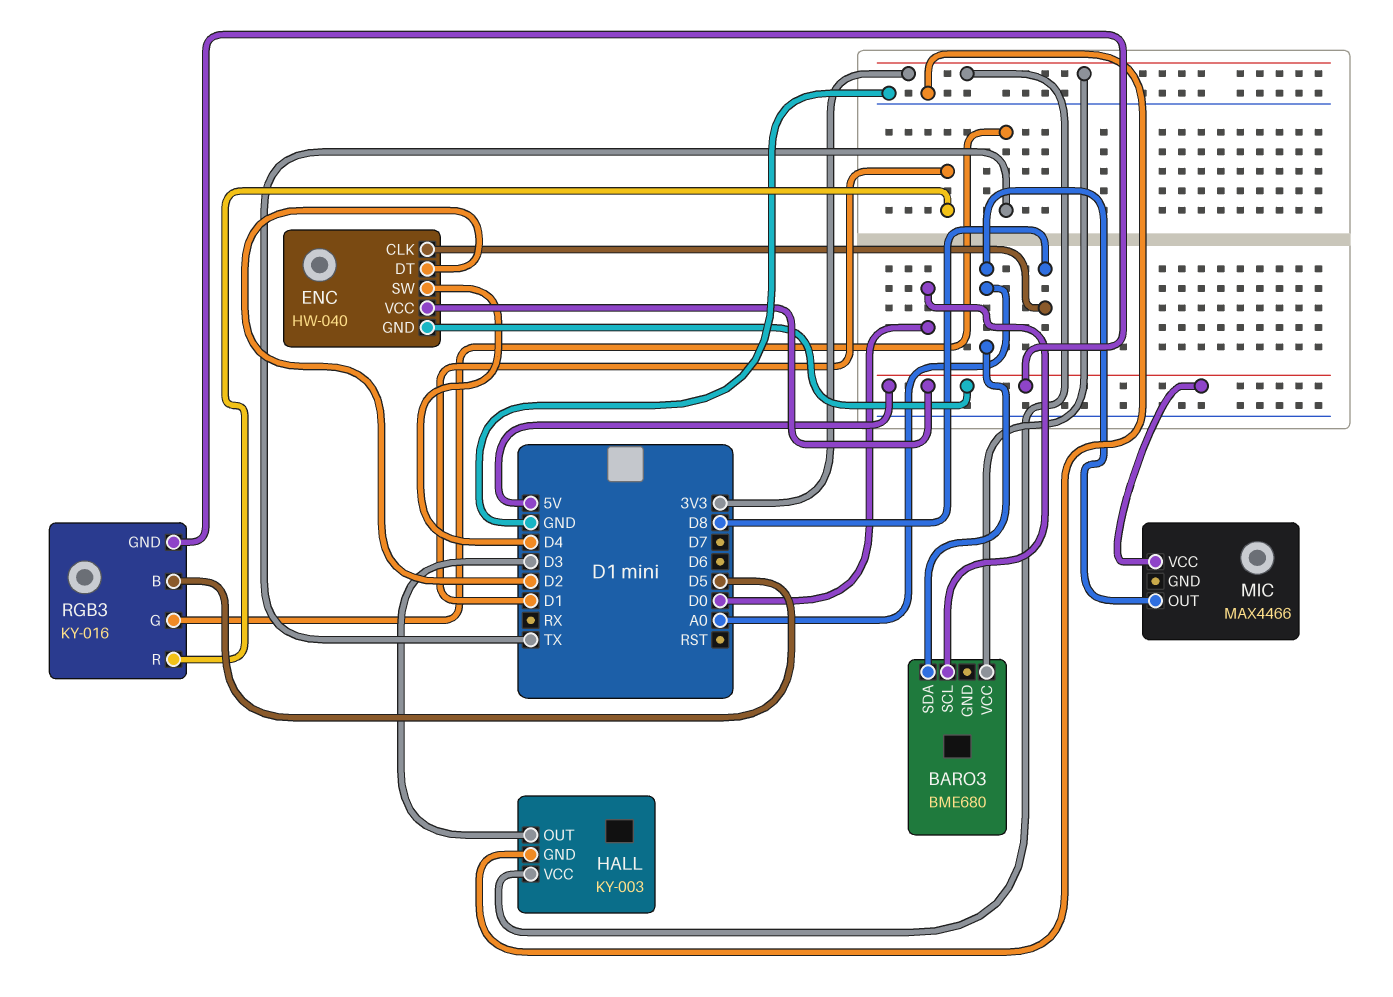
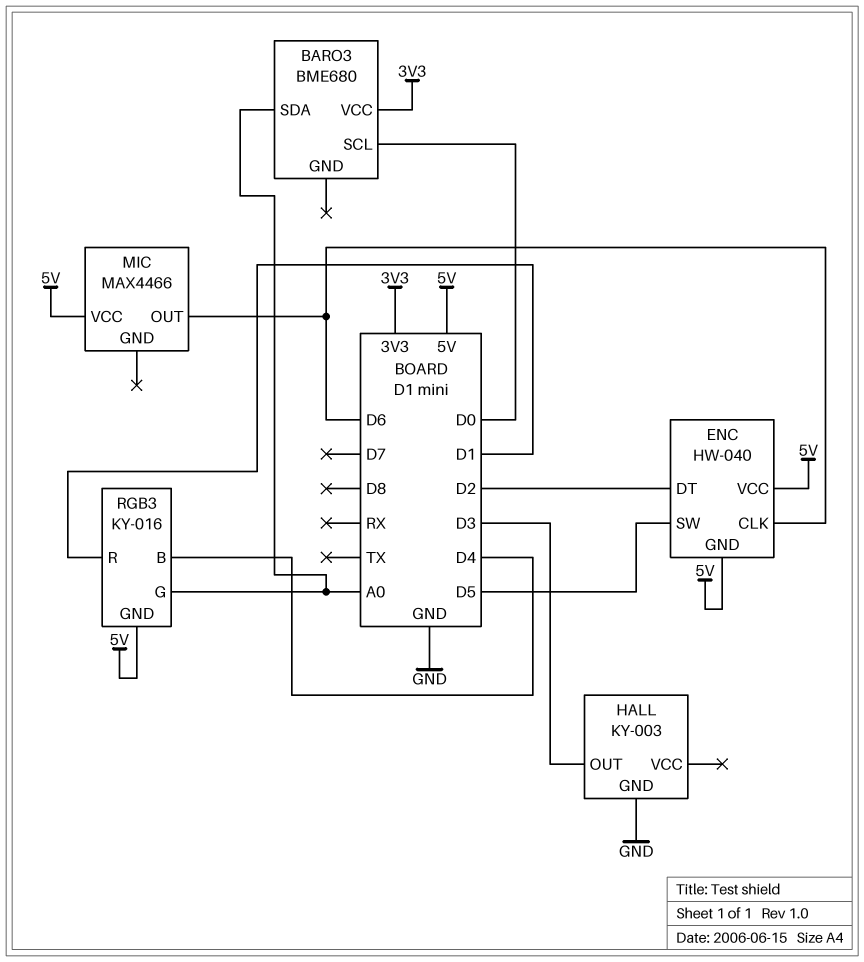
ENC pin CLK: D8 -> D6
ENC pin SW: D4 -> D5
HALL pin VCC: 3V3 -> none
MIC pin OUT: A0 -> D6
RGB3 pin B: D5 -> D4
RGB3 pin G: TX -> A0

